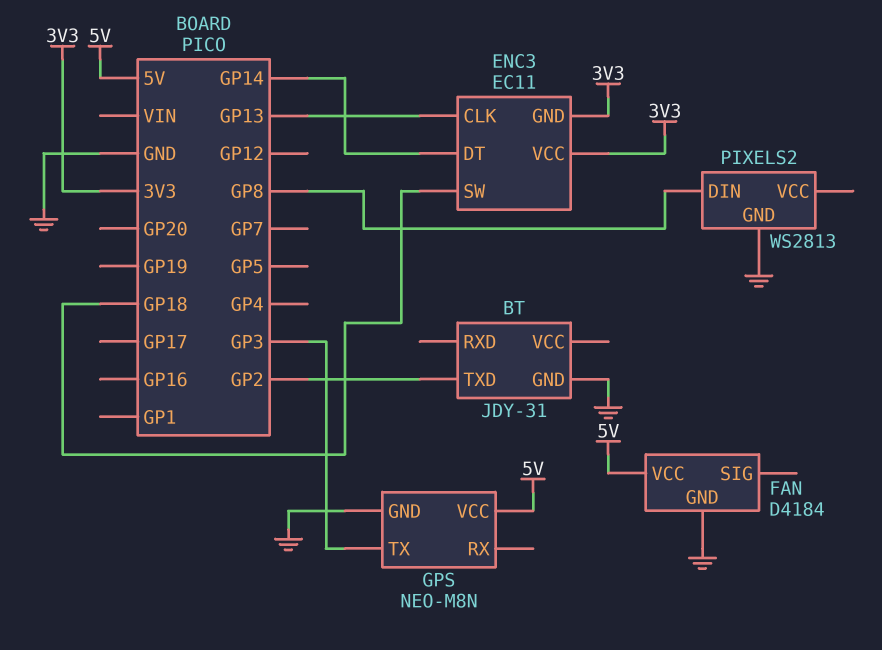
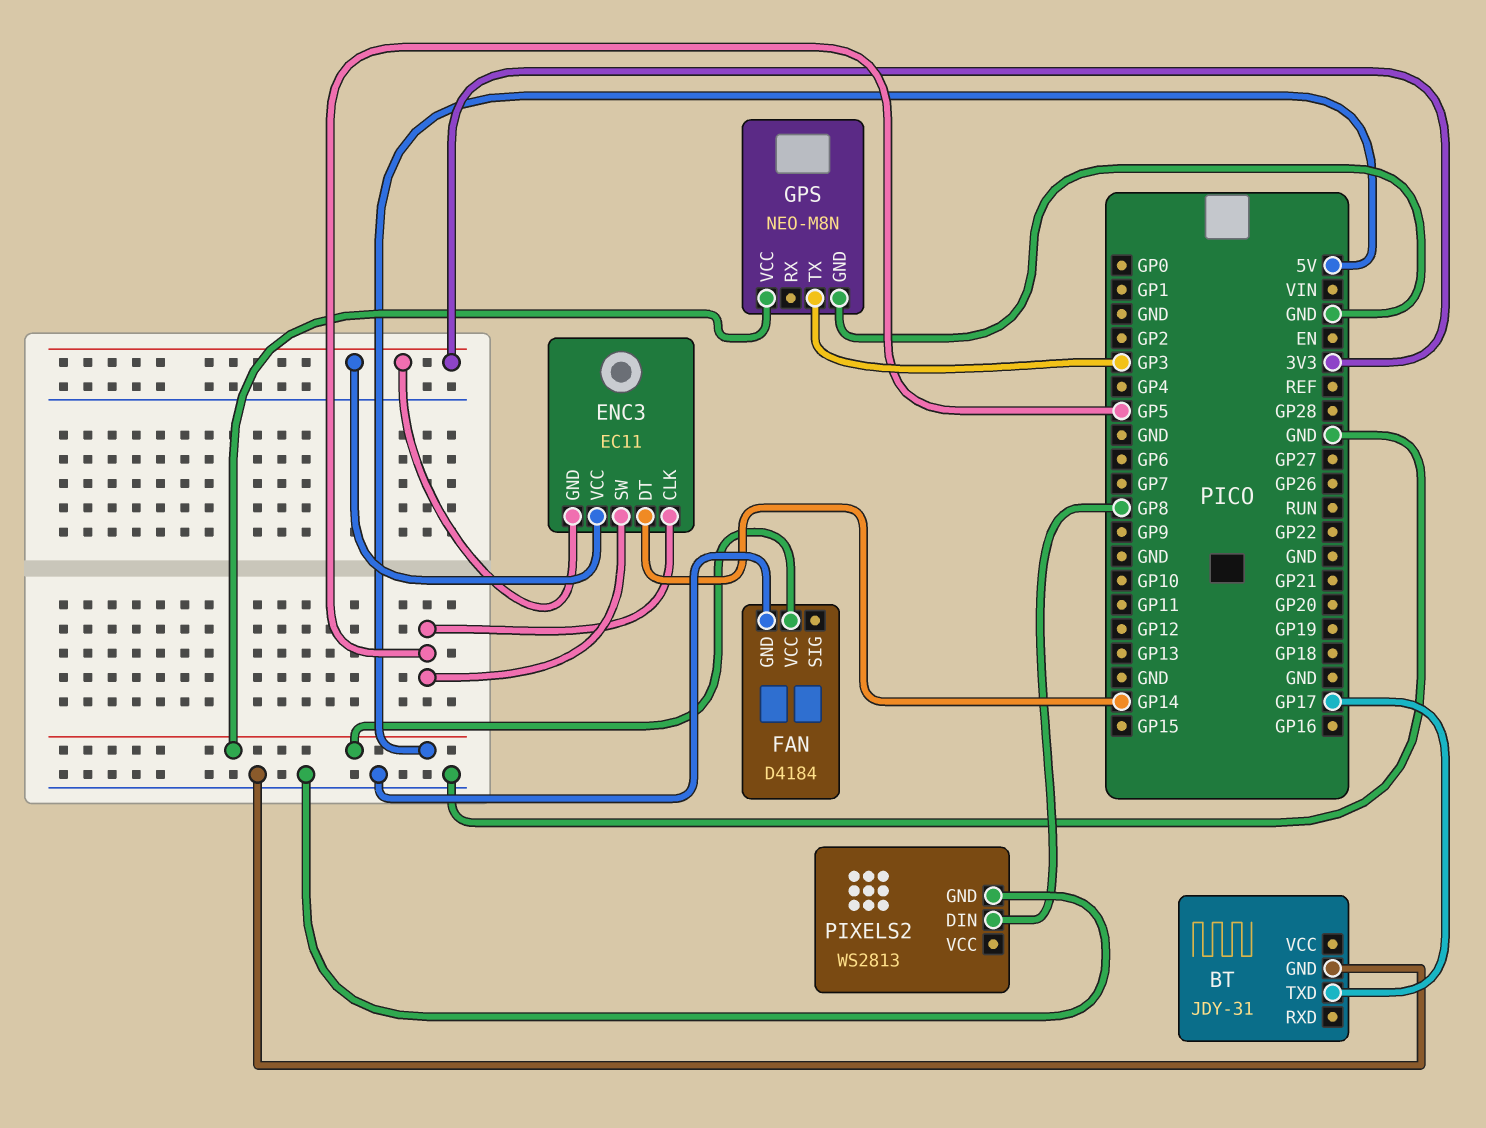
BT pin TXD: GP2 -> GP17
ENC3 pin CLK: GP13 -> GP5
ENC3 pin SW: GP18 -> GP5

